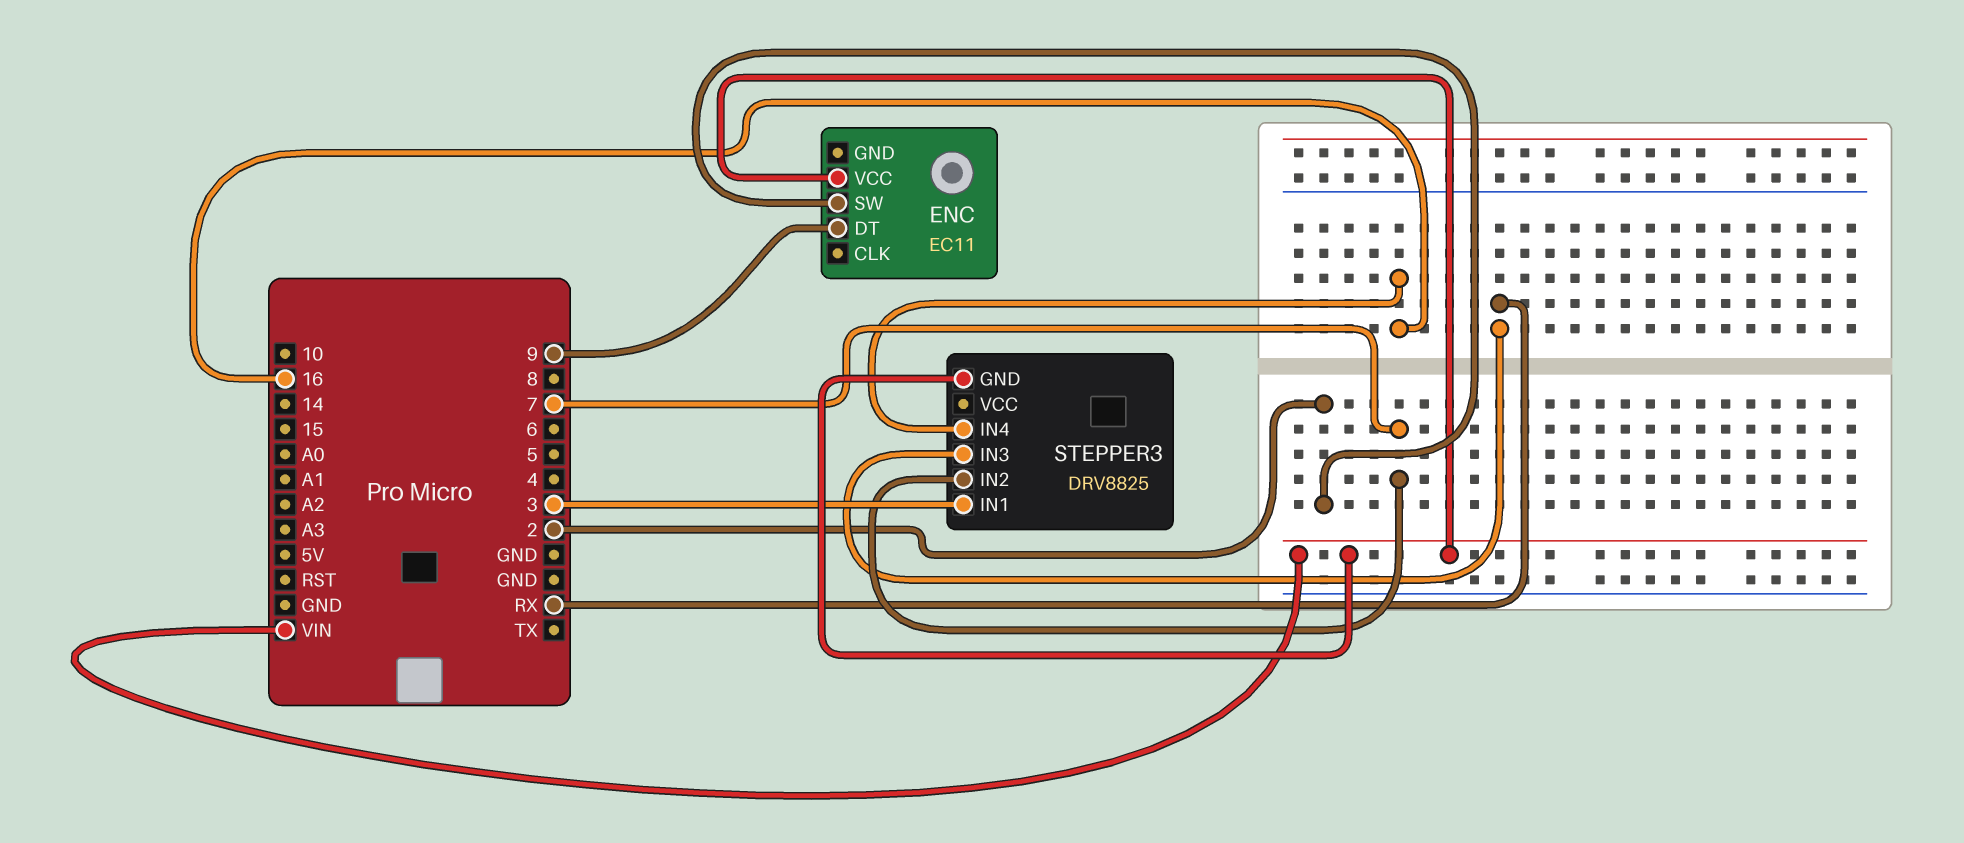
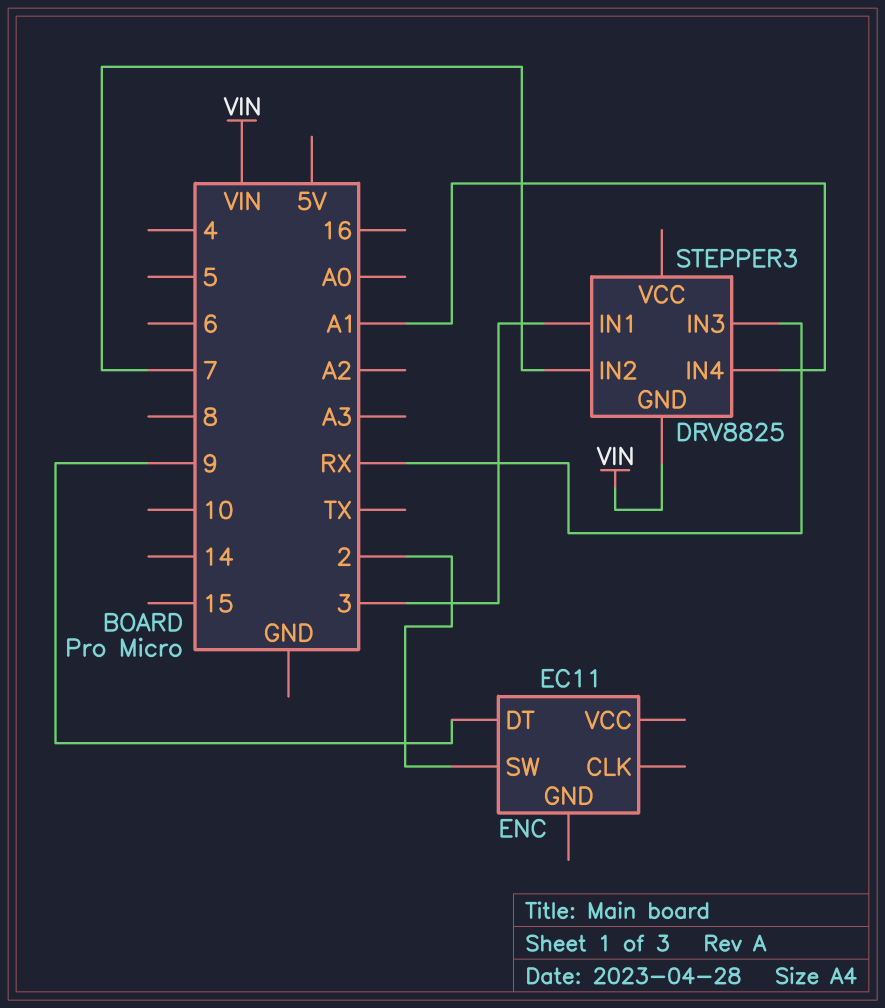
ENC pin VCC: VIN -> none
STEPPER3 pin IN4: 16 -> A1

